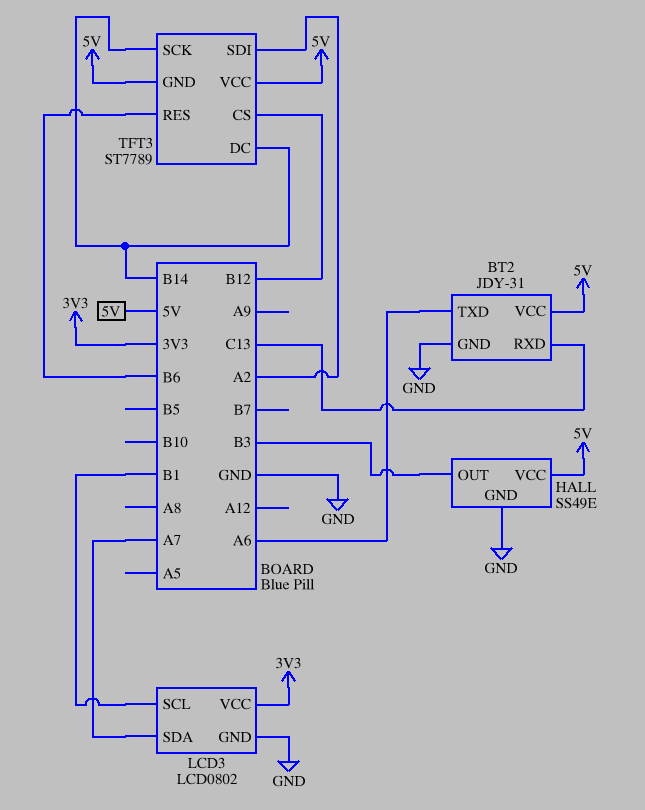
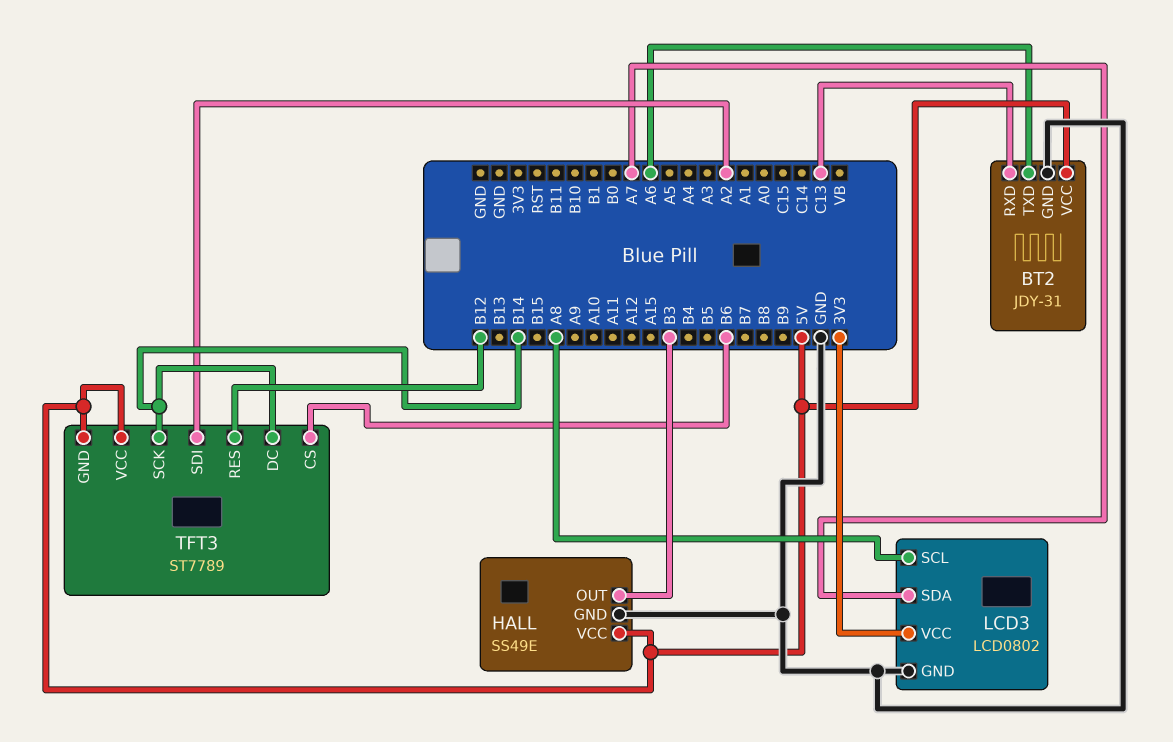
LCD3 pin SCL: B1 -> A8
TFT3 pin CS: B12 -> B6
TFT3 pin RES: B6 -> B12

